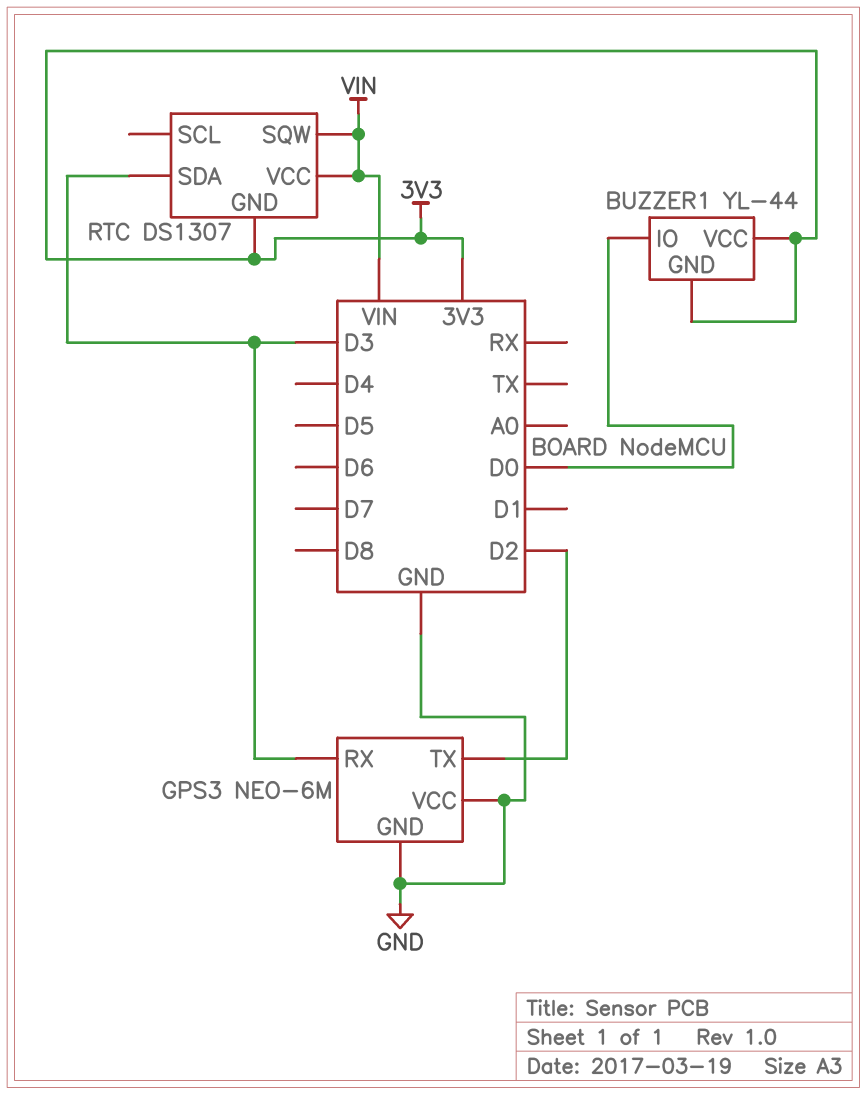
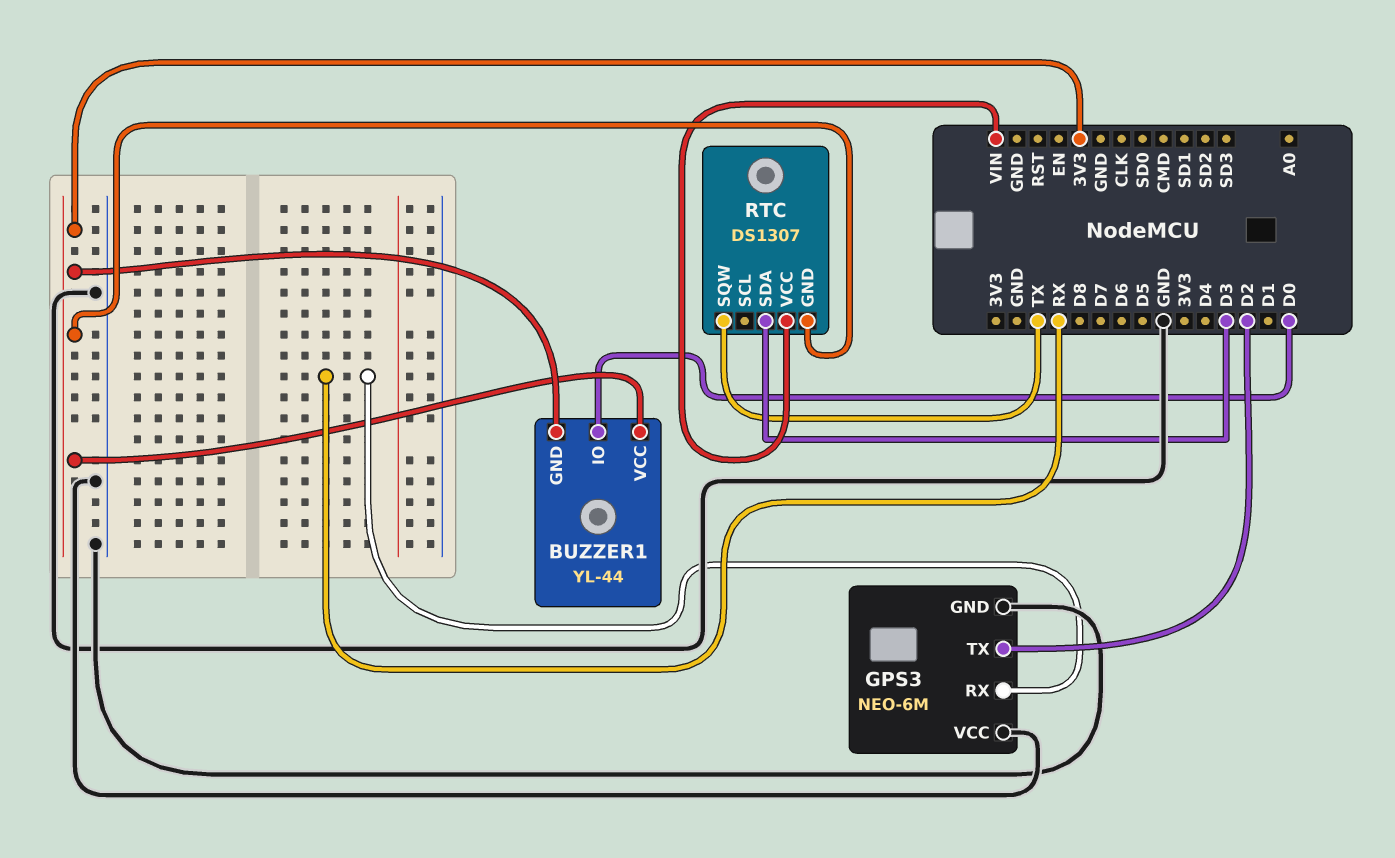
GPS3 pin RX: D3 -> RX
RTC pin SQW: VIN -> TX

